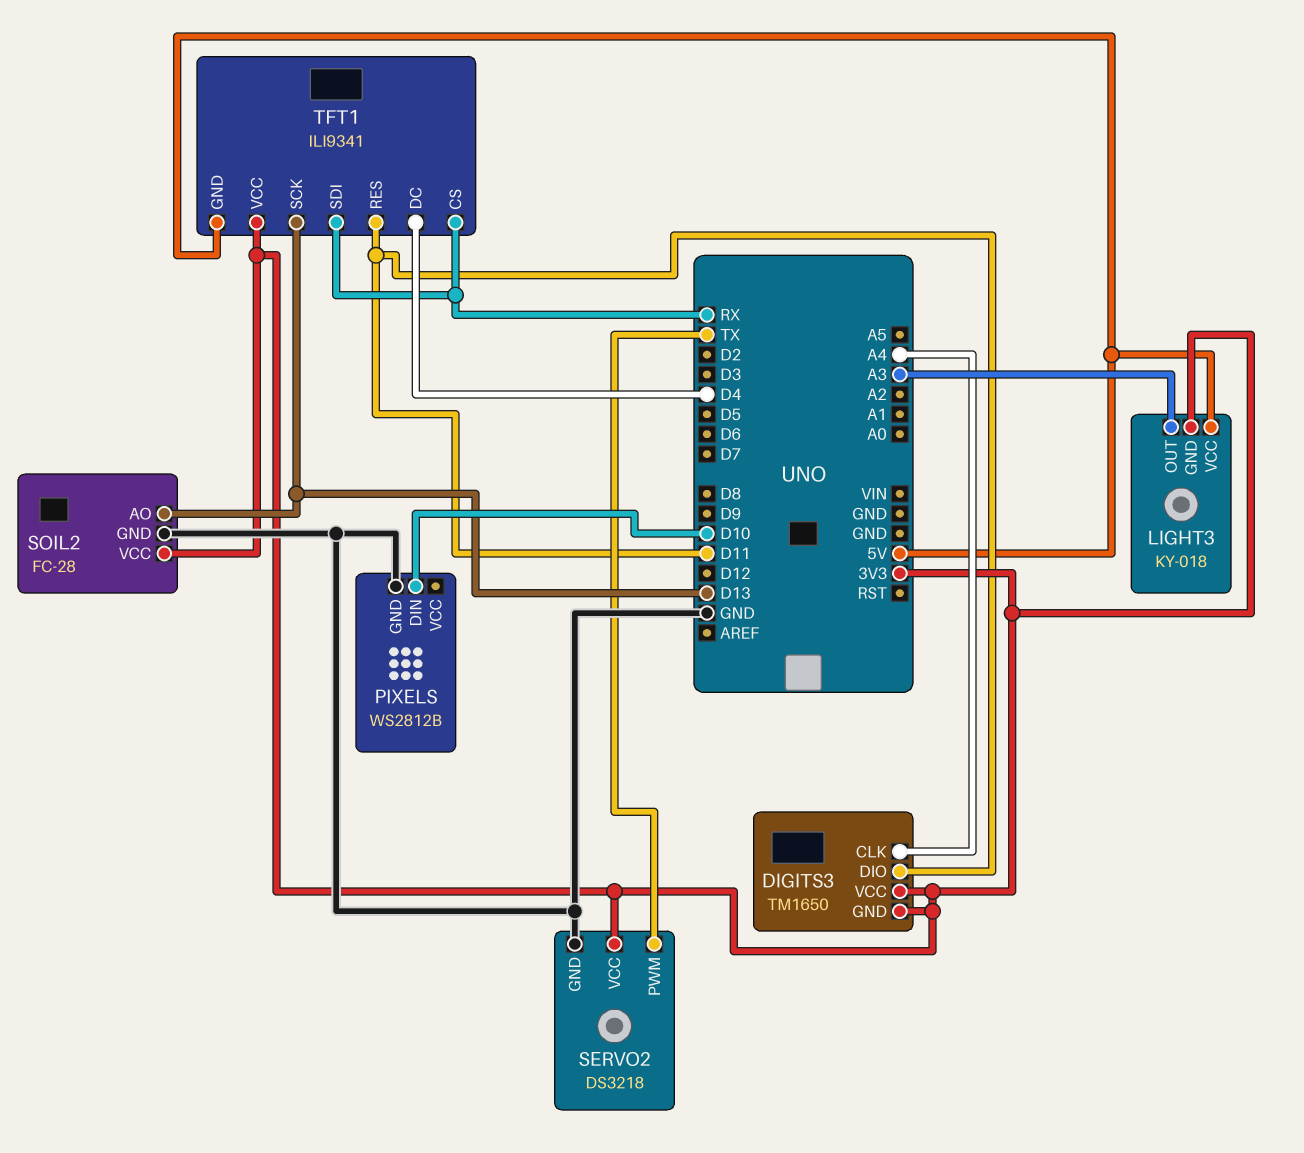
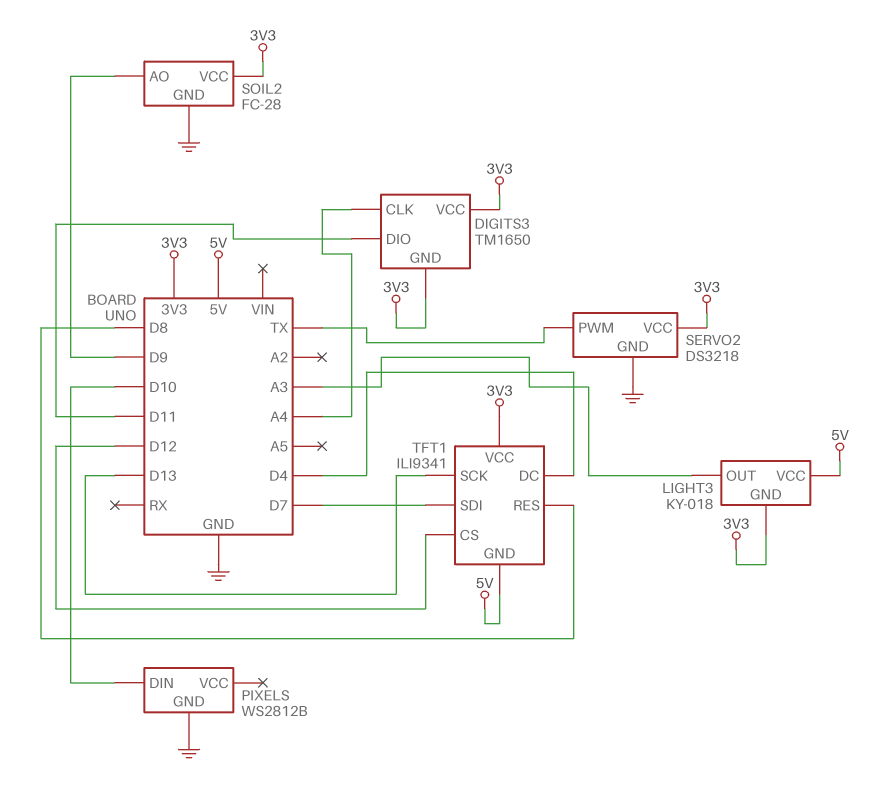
SOIL2 pin AO: D13 -> D9
TFT1 pin CS: RX -> D12
TFT1 pin RES: D11 -> D8
TFT1 pin SDI: RX -> D7

